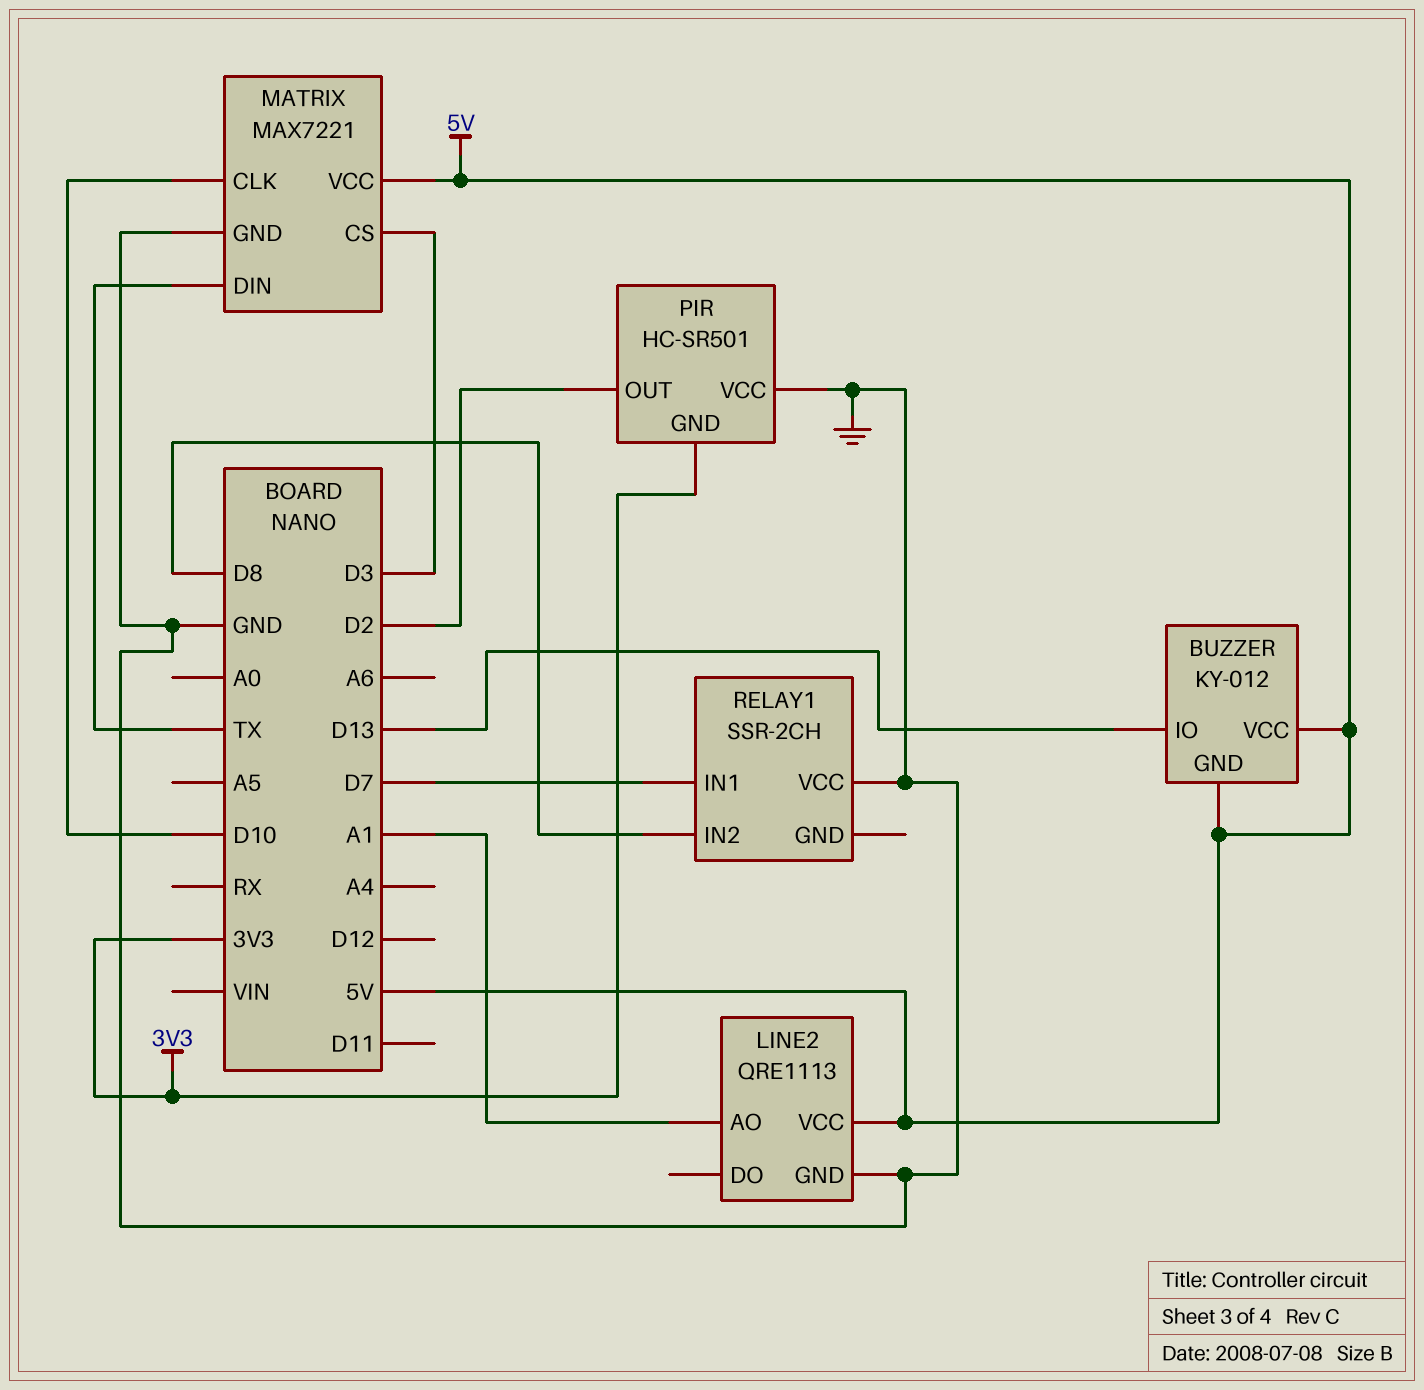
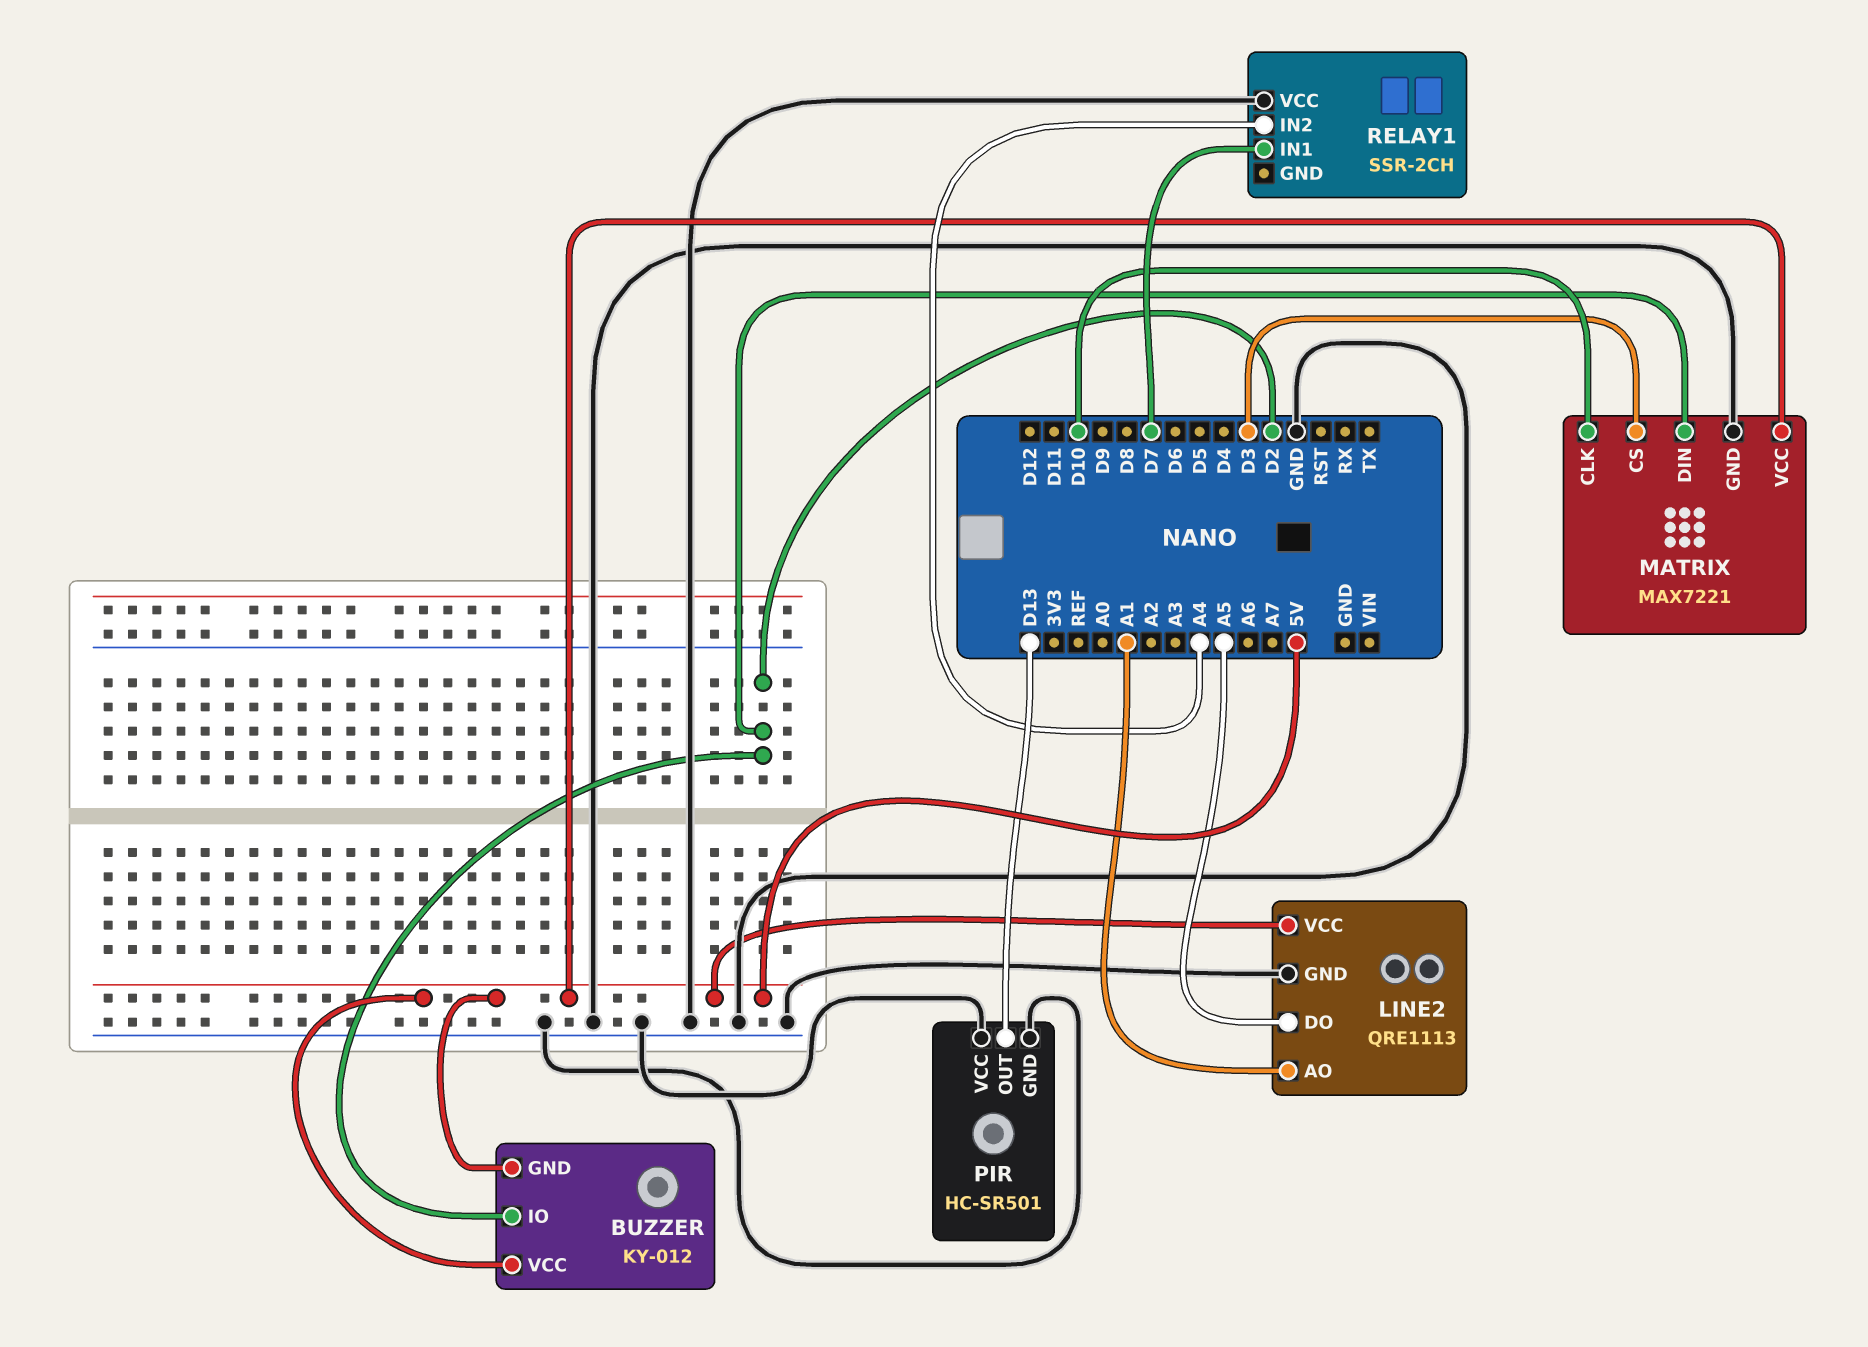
BUZZER pin IO: D13 -> D2
LINE2 pin DO: none -> A5
MATRIX pin DIN: TX -> D2
PIR pin GND: 3V3 -> GND
PIR pin OUT: D2 -> D13
RELAY1 pin IN2: D8 -> A4

